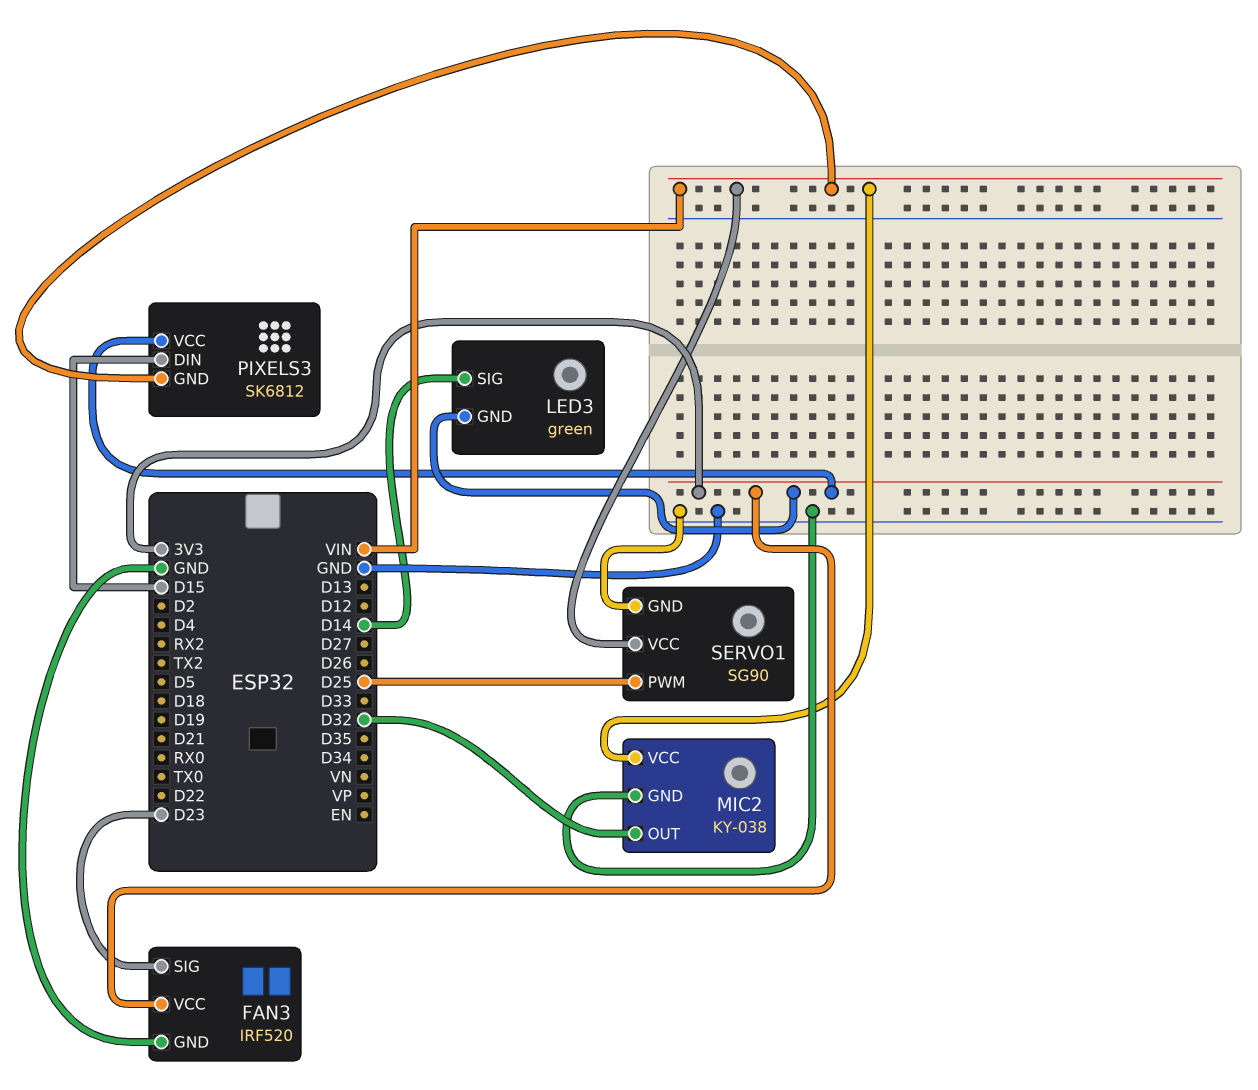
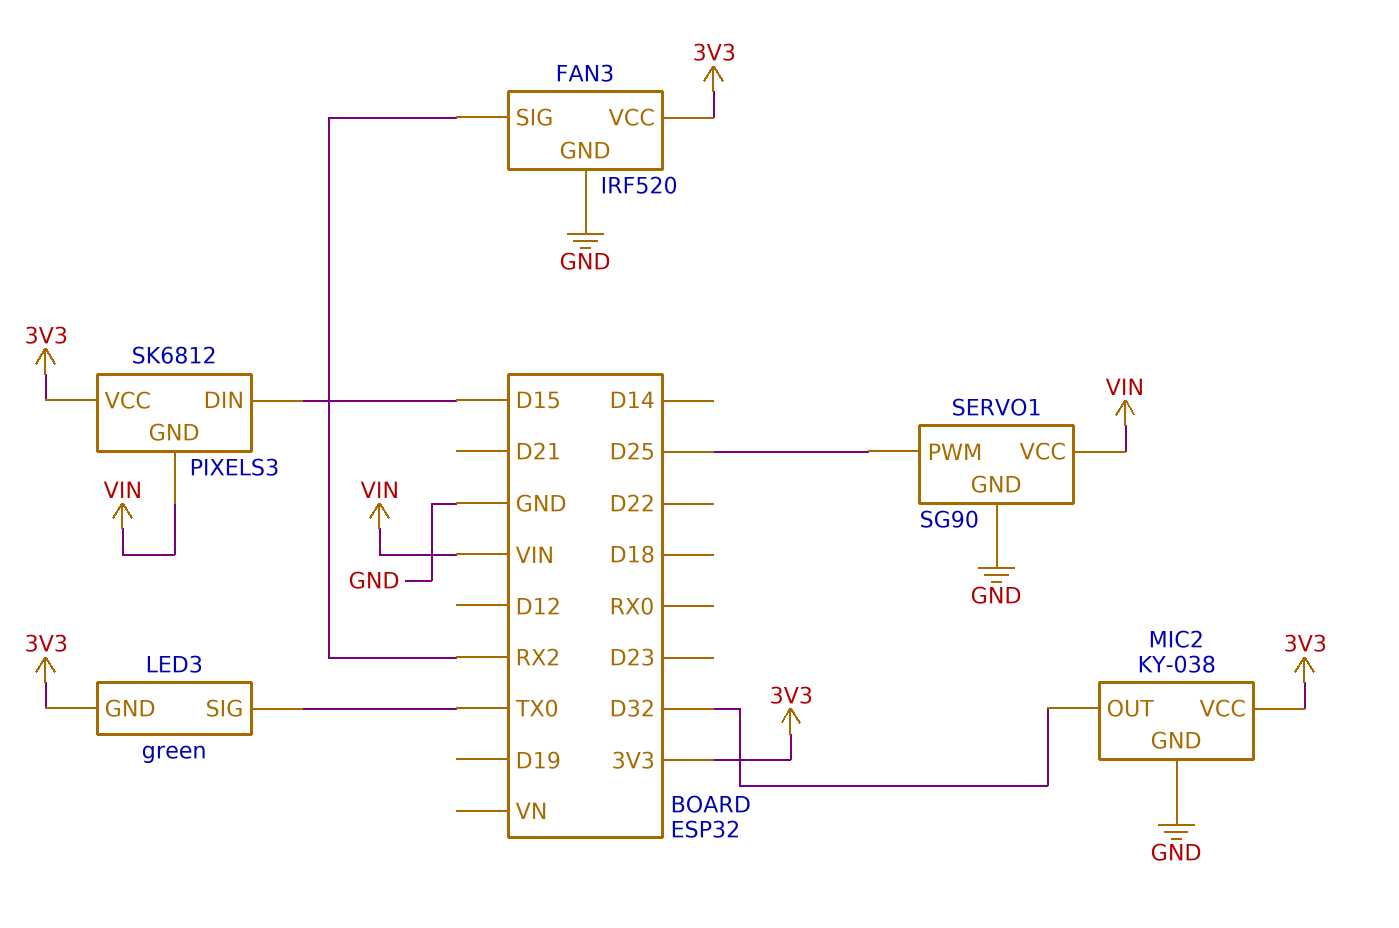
FAN3 pin SIG: D23 -> RX2
LED3 pin SIG: D14 -> TX0
MIC2 pin VCC: VIN -> 3V3

